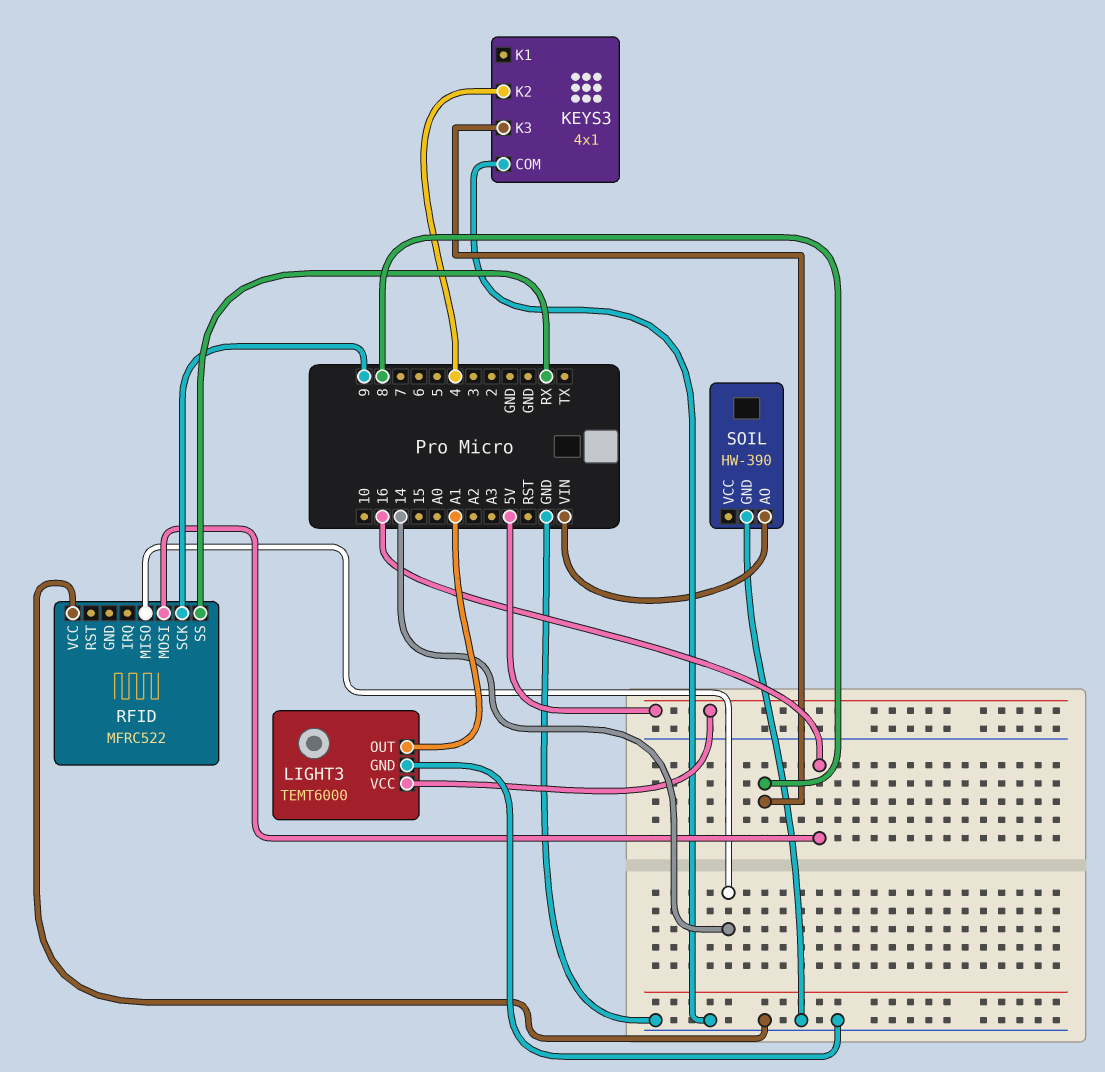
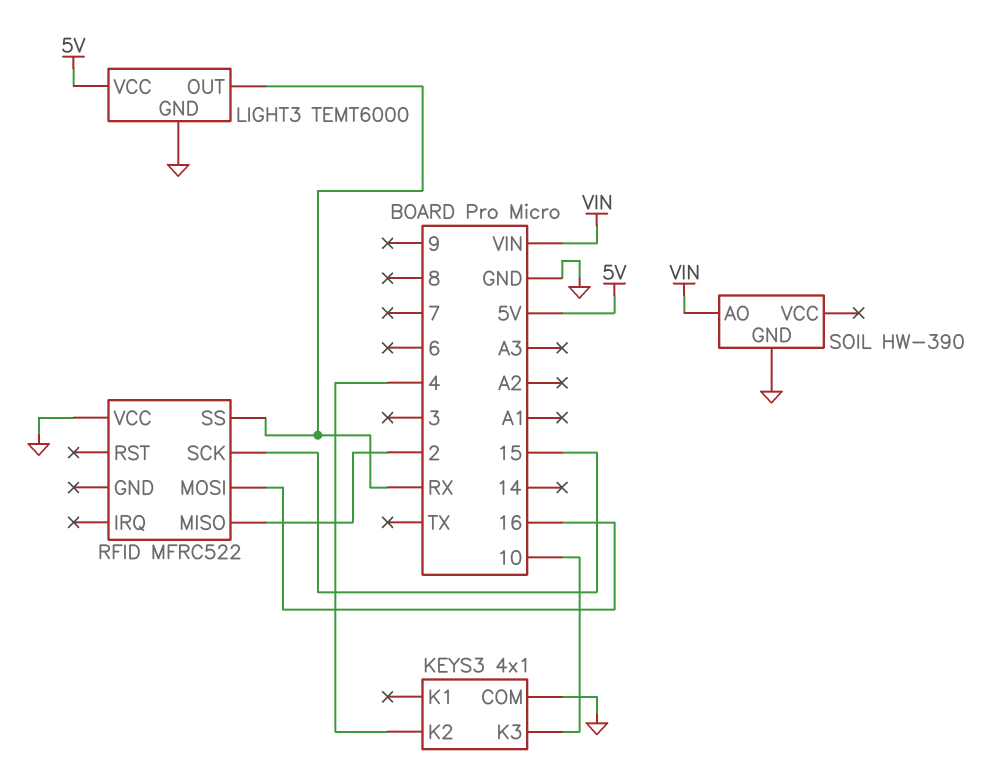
KEYS3 pin K3: 8 -> 10
LIGHT3 pin OUT: A1 -> RX
RFID pin MISO: 14 -> 2
RFID pin SCK: 9 -> 15

